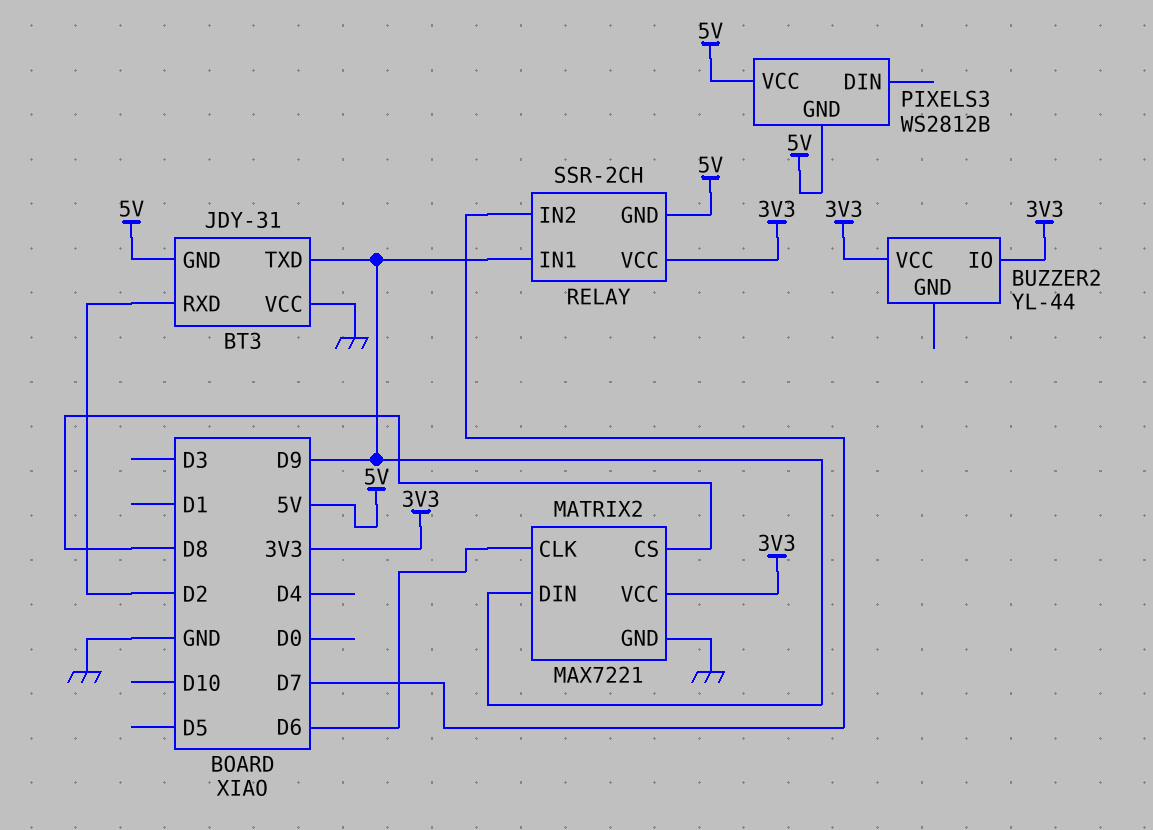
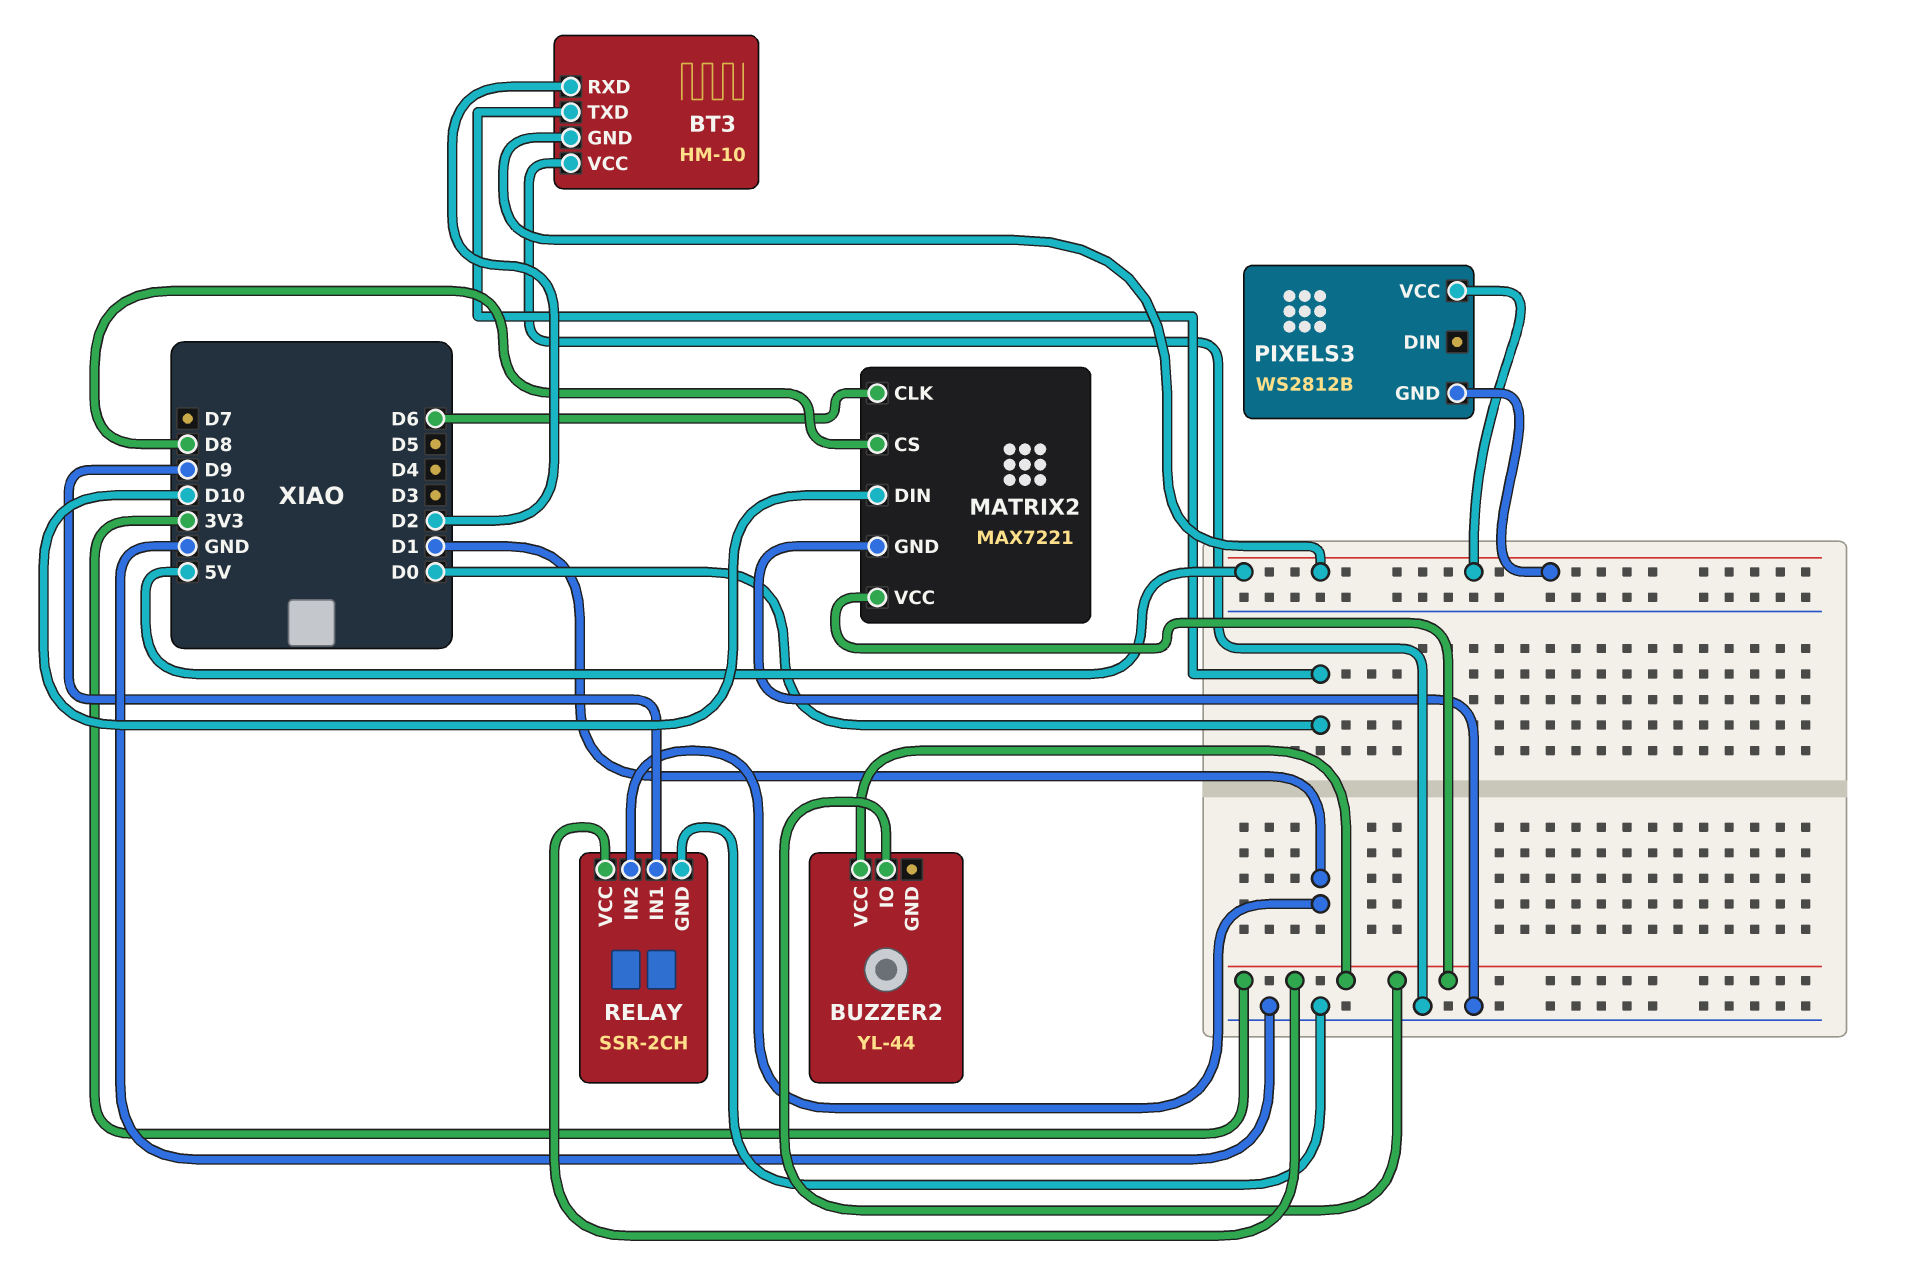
BT3: JDY-31 -> HM-10
BT3 pin TXD: D9 -> D0
MATRIX2 pin DIN: D9 -> D10
RELAY pin GND: 5V -> GND
RELAY pin IN2: D7 -> D1

